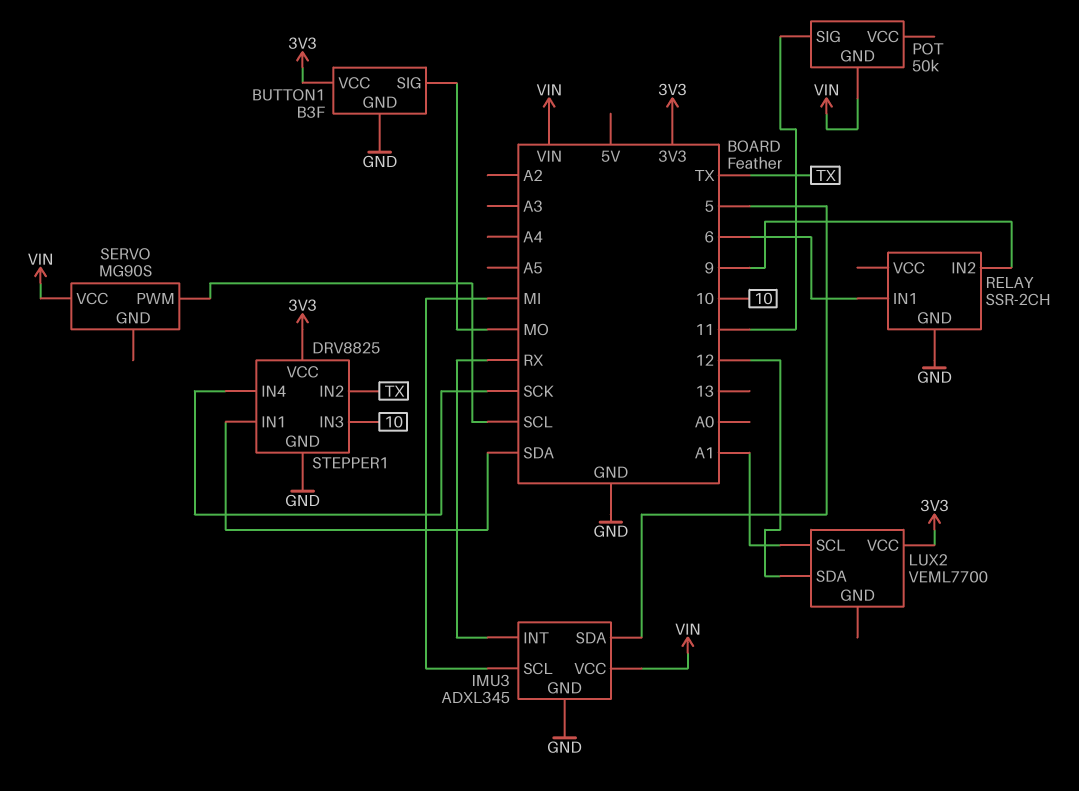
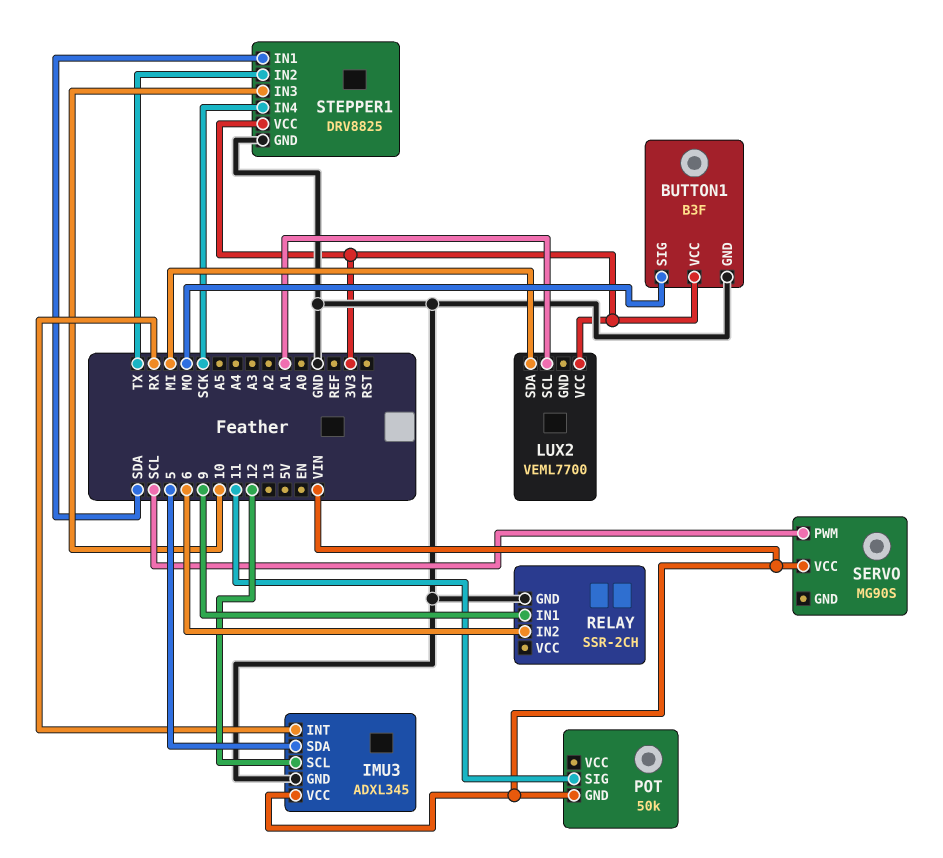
IMU3 pin SCL: MI -> 12
LUX2 pin SDA: 12 -> MI
RELAY pin IN1: 6 -> 9
RELAY pin IN2: 9 -> 6

